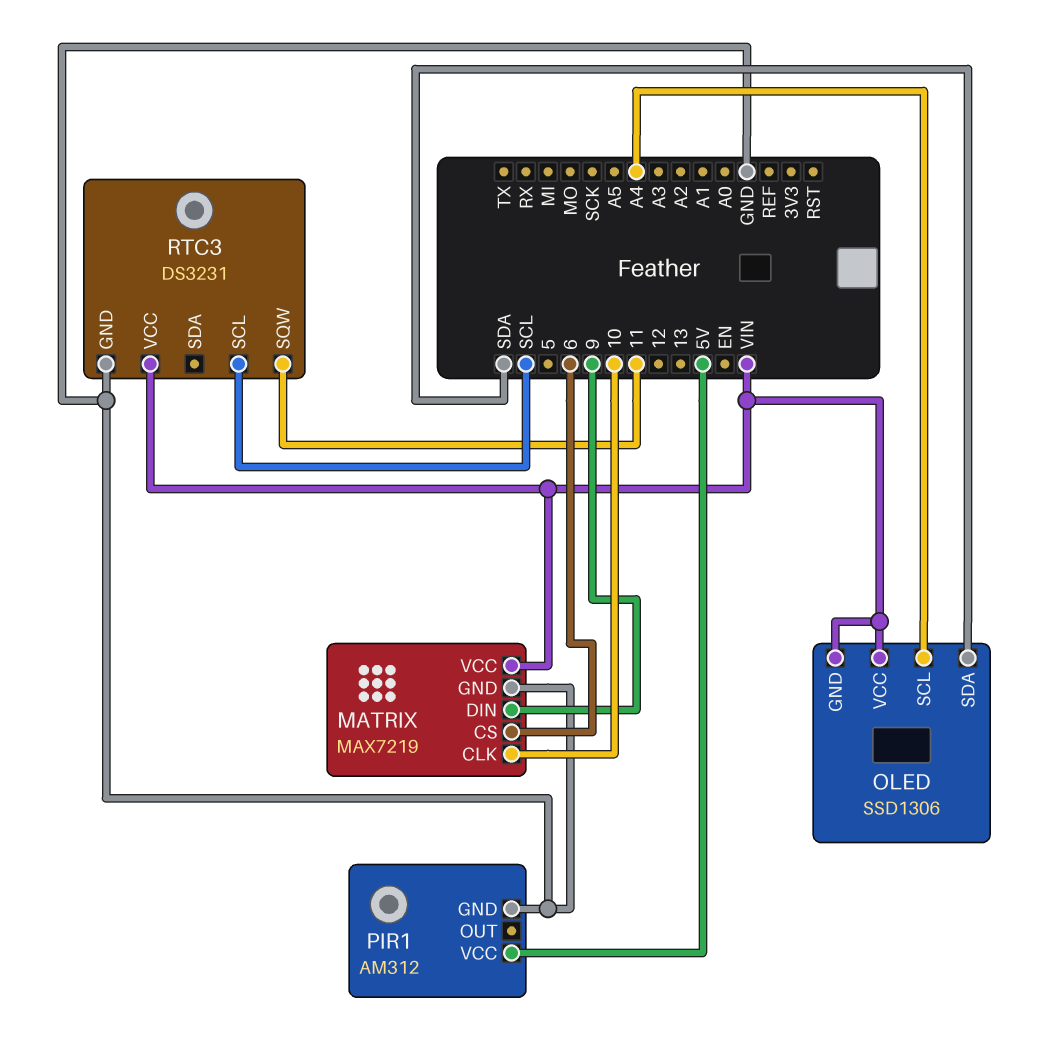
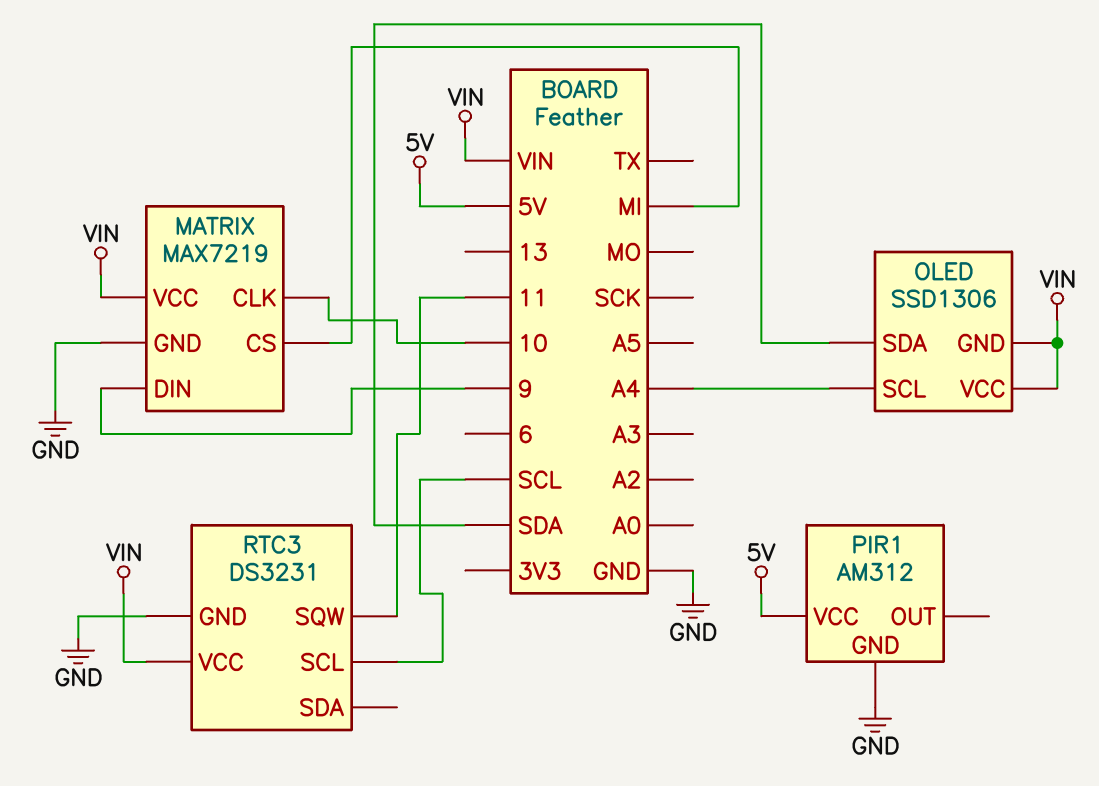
MATRIX pin CS: 6 -> MI

